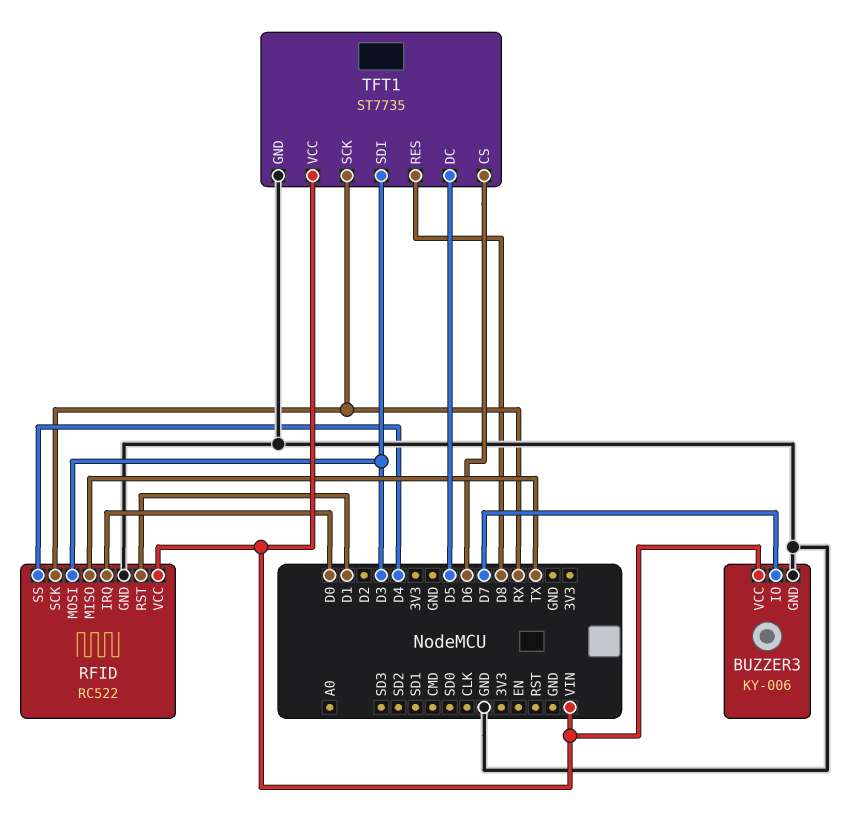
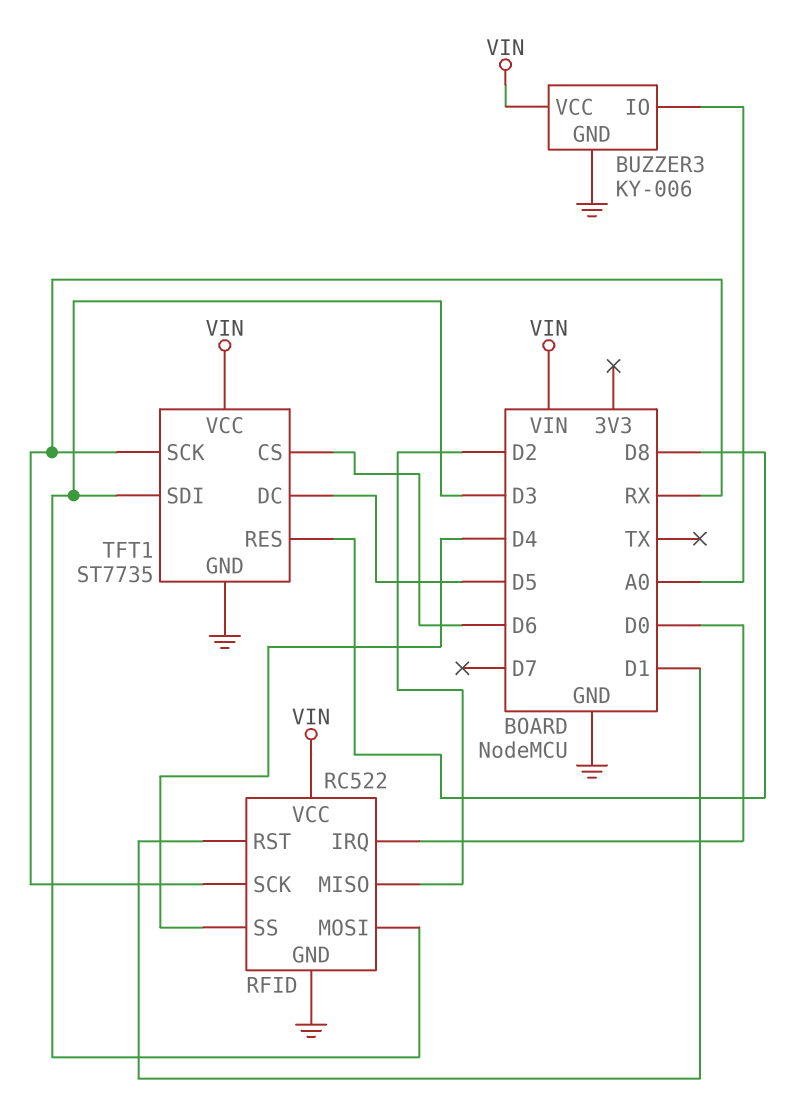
BUZZER3 pin IO: D7 -> A0
RFID pin MISO: TX -> D2

